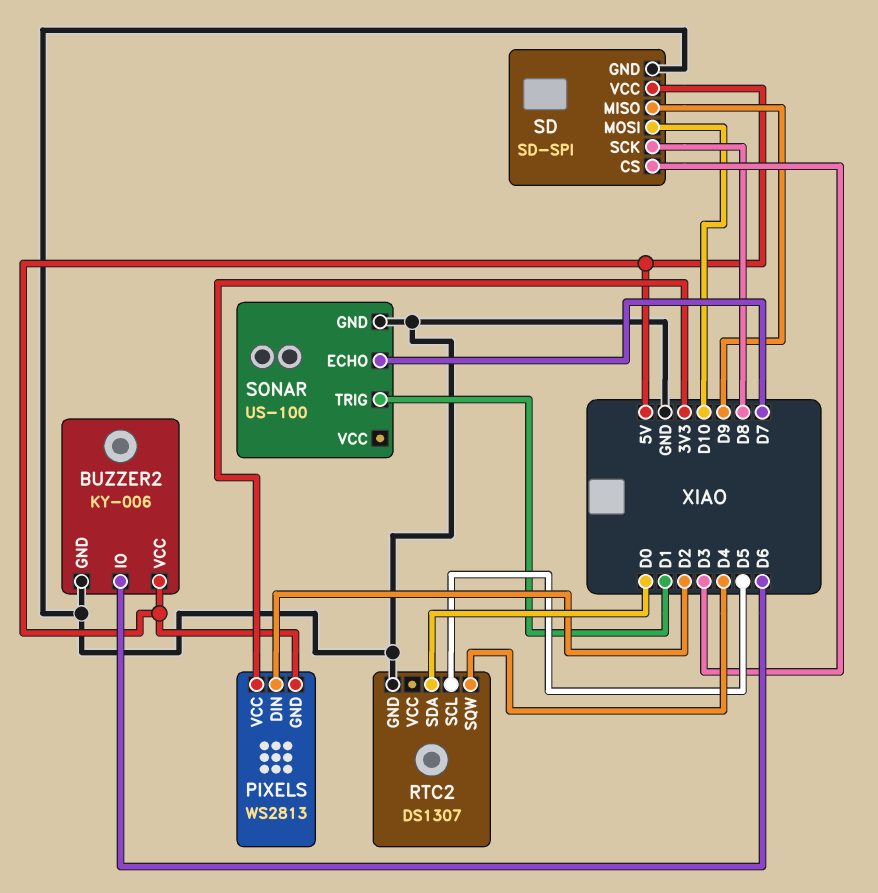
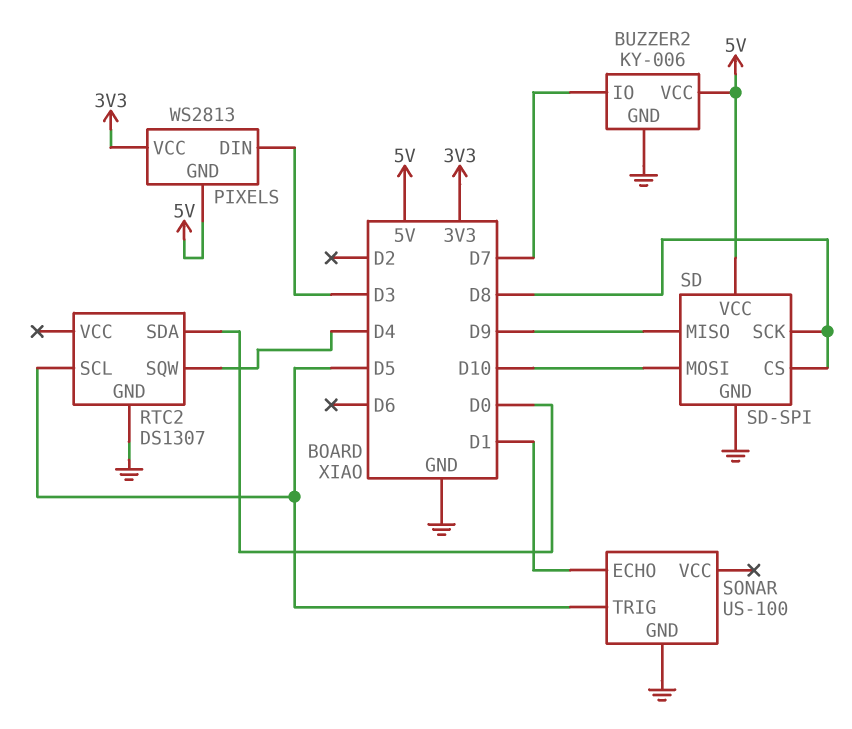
BUZZER2 pin IO: D6 -> D7
PIXELS pin DIN: D2 -> D3
SD pin CS: D3 -> D8
SONAR pin ECHO: D7 -> D1
SONAR pin TRIG: D1 -> D5

